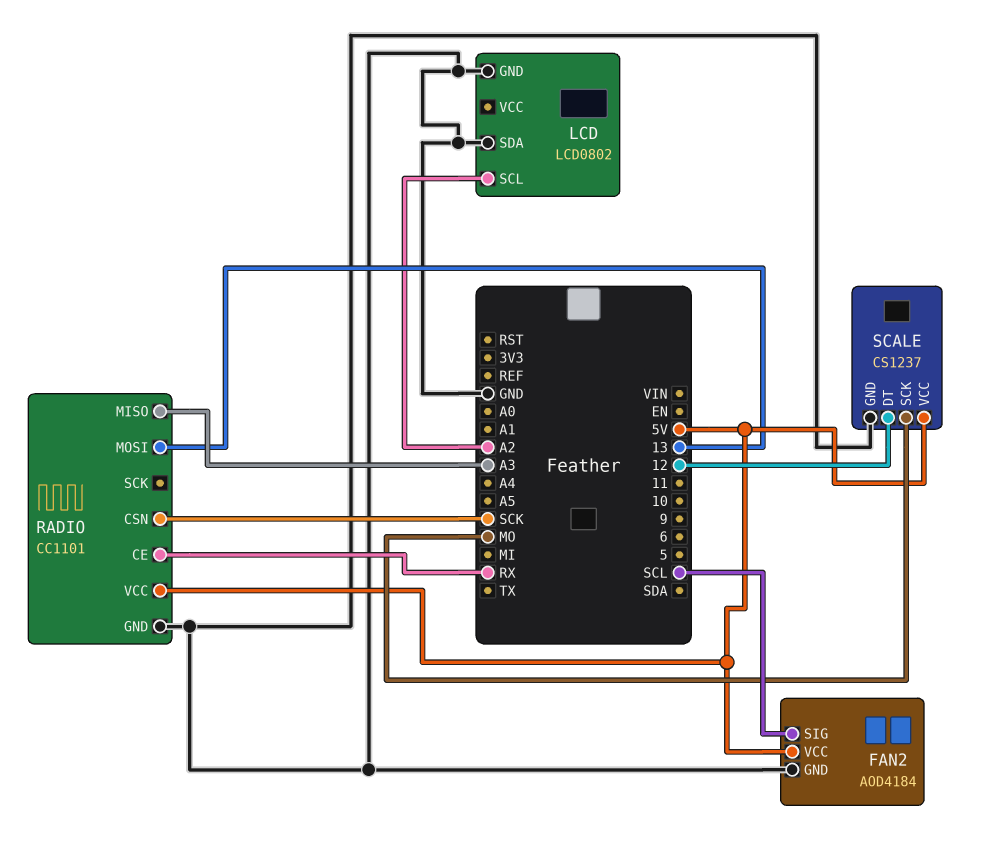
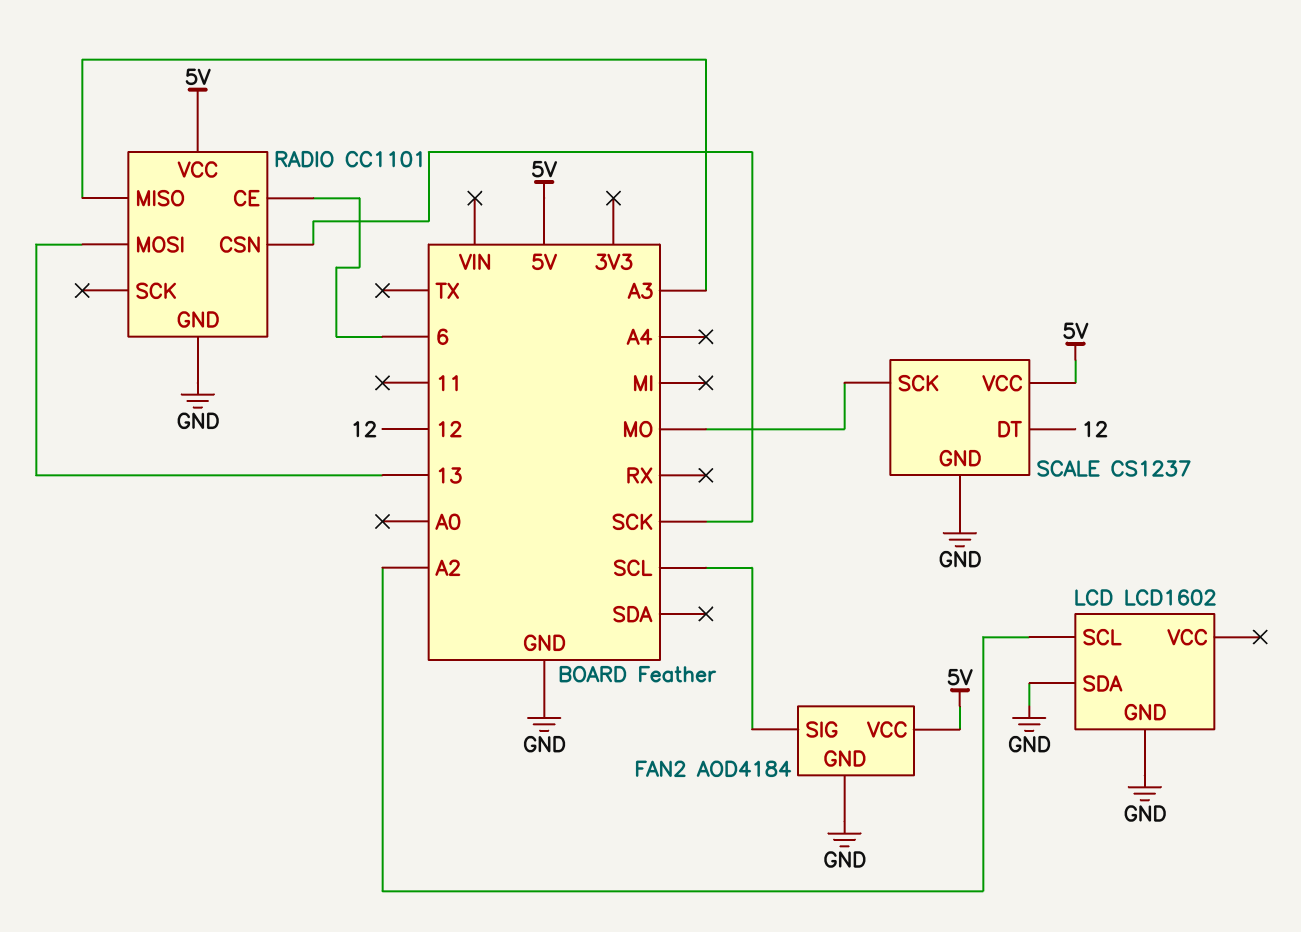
LCD: LCD0802 -> LCD1602
RADIO pin CE: RX -> 6

